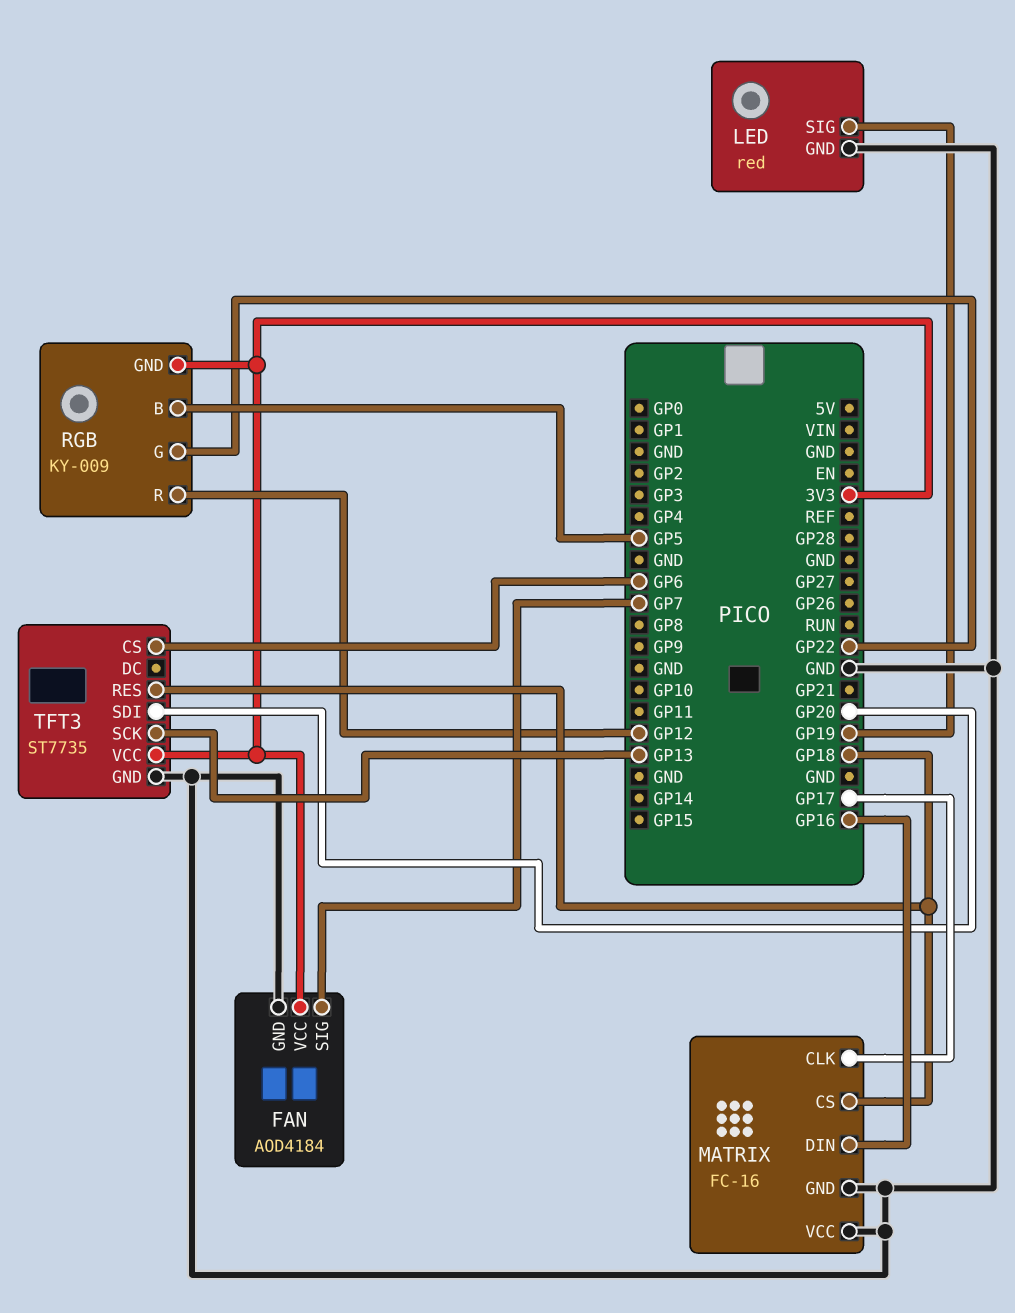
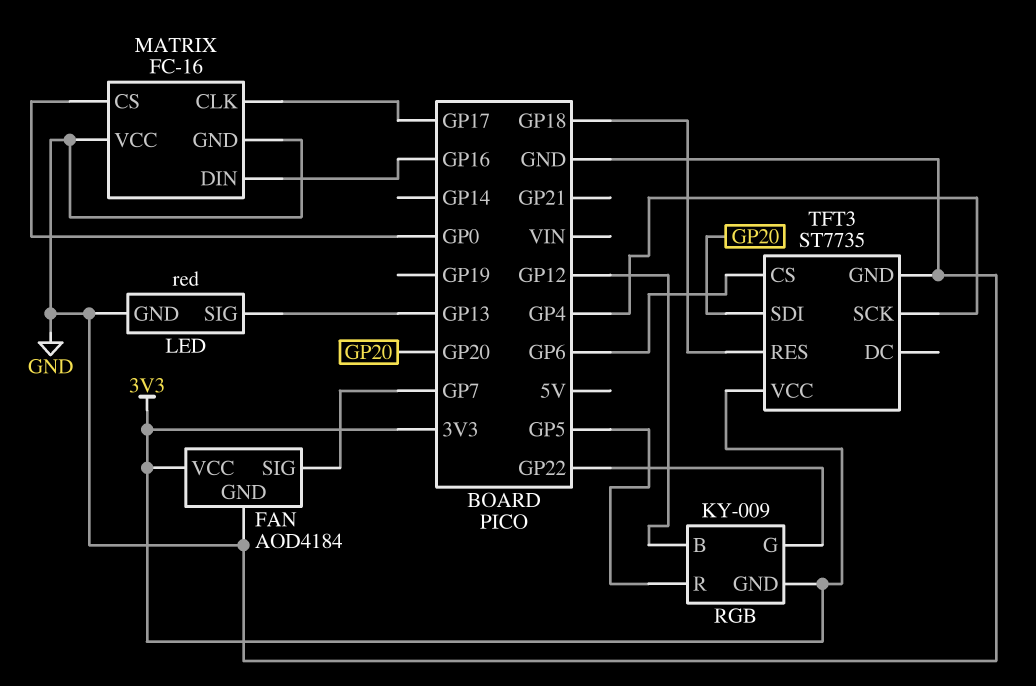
LED pin SIG: GP19 -> GP13
MATRIX pin CS: GP18 -> GP0
RGB pin B: GP5 -> GP12
RGB pin R: GP12 -> GP5
TFT3 pin SCK: GP13 -> GP4

